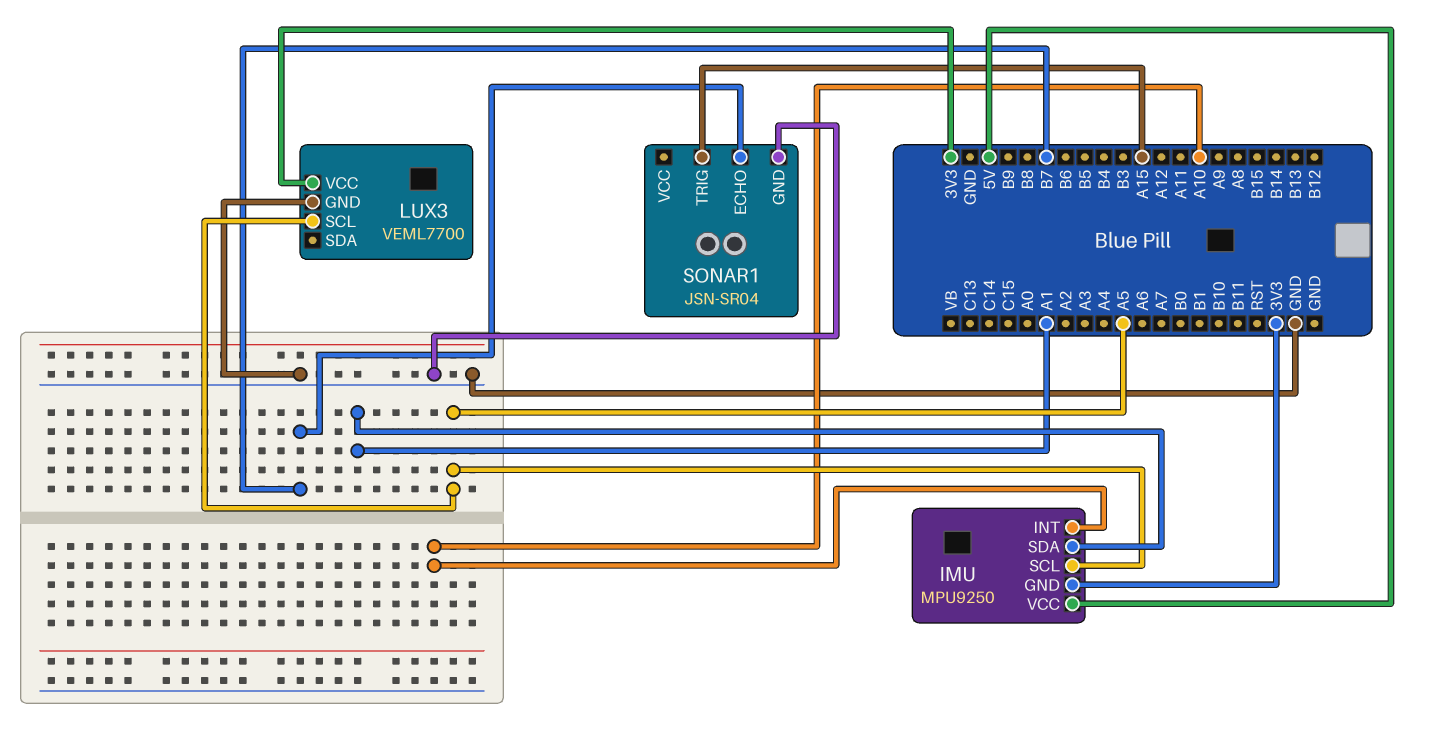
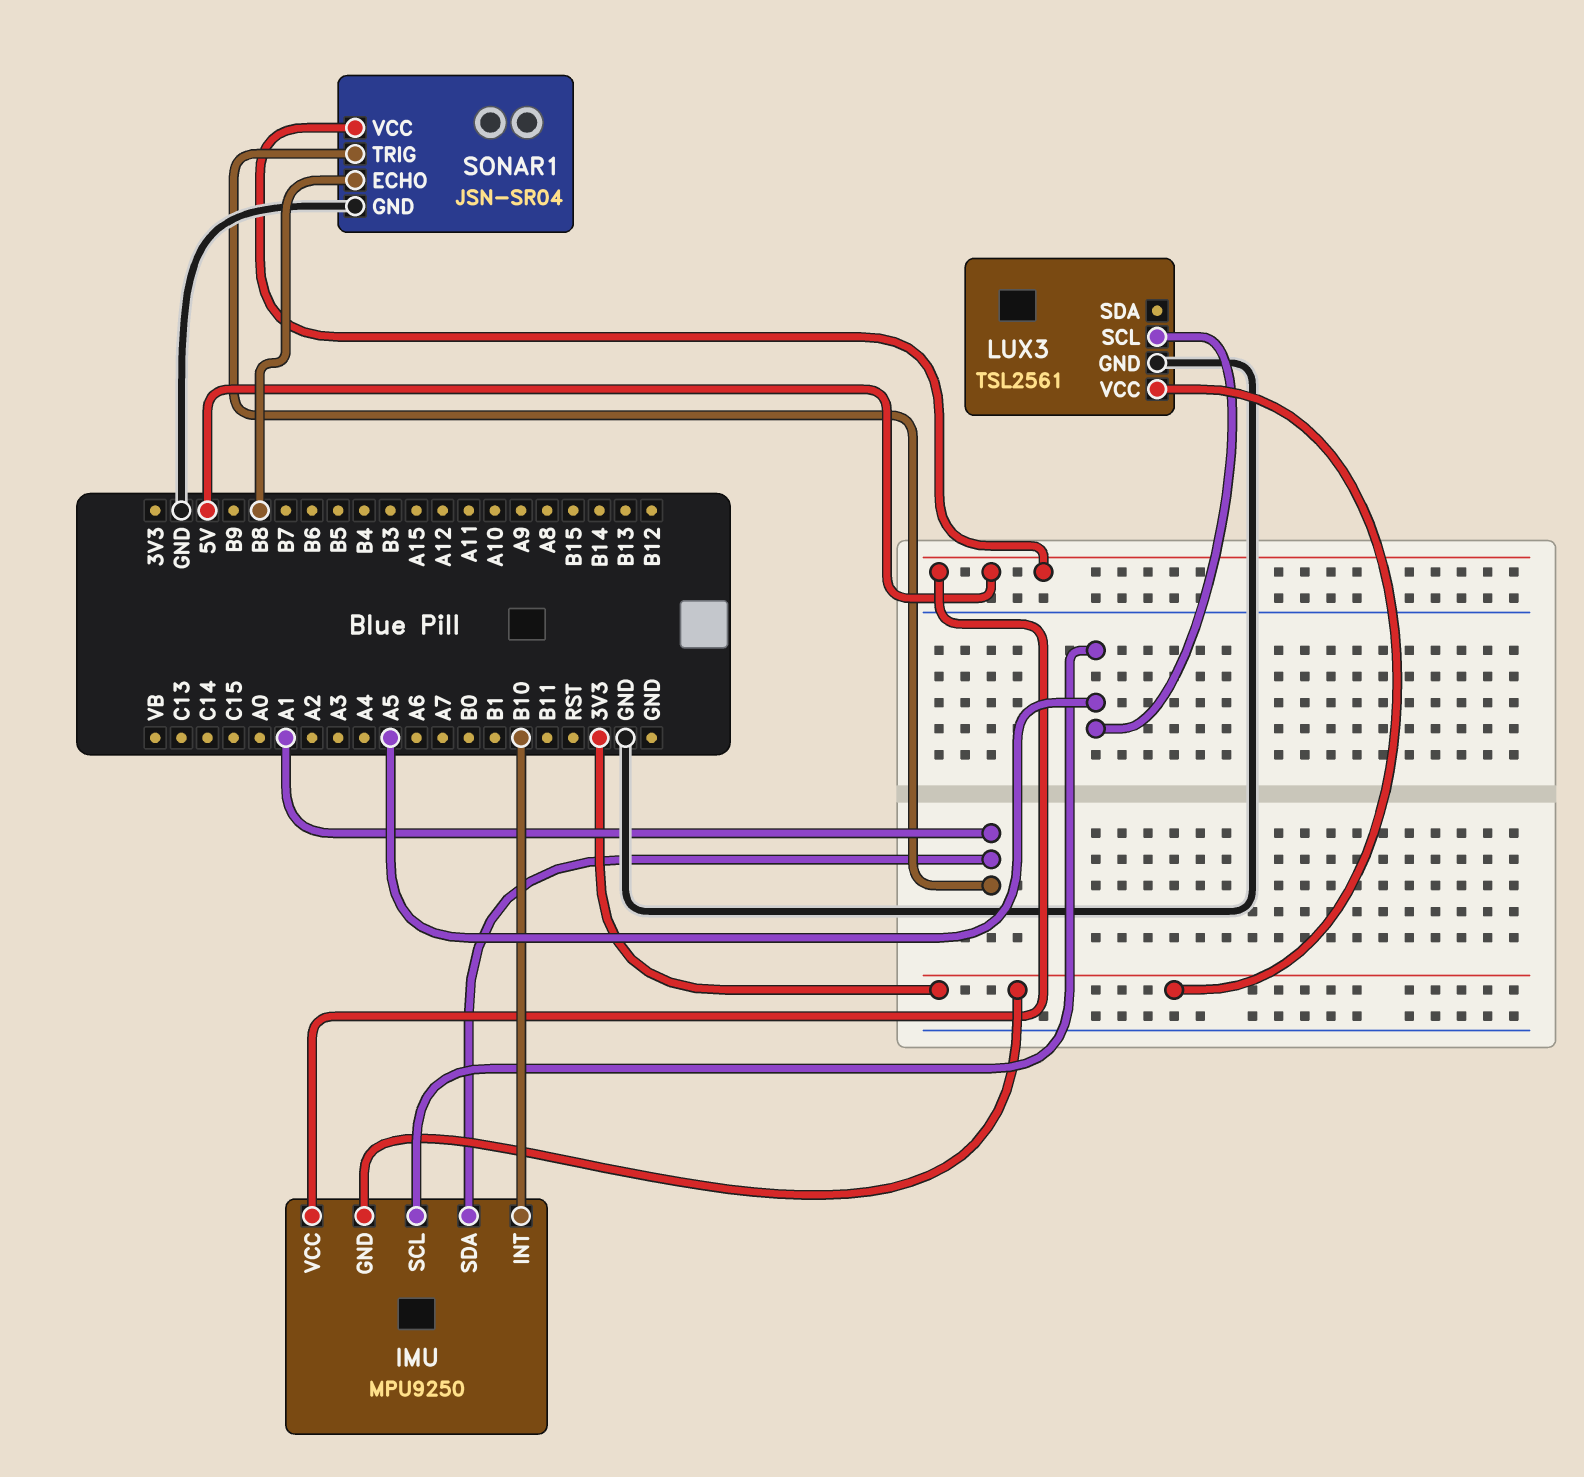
IMU pin INT: A10 -> B10
LUX3: VEML7700 -> TSL2561
SONAR1 pin ECHO: B7 -> B8
SONAR1 pin TRIG: A15 -> A1
SONAR1 pin VCC: none -> 5V

